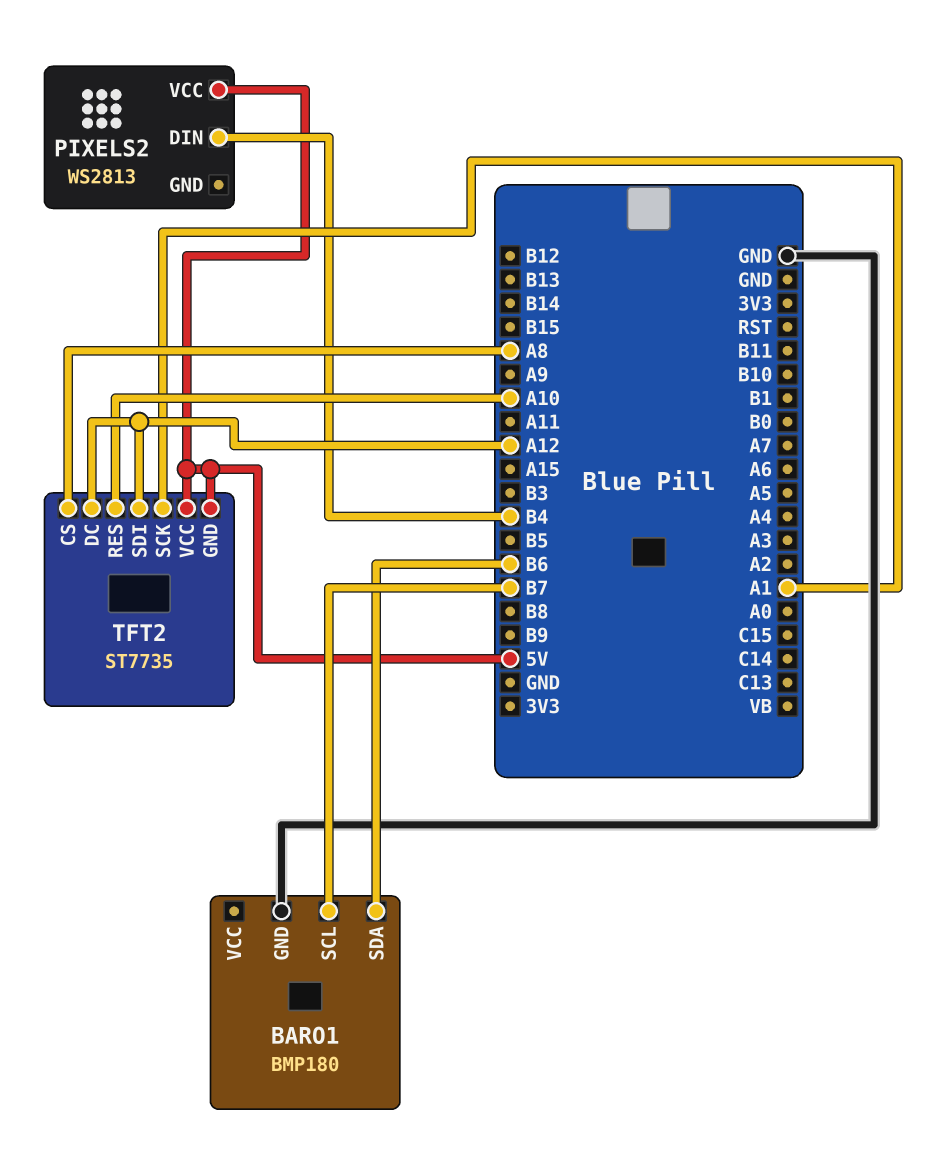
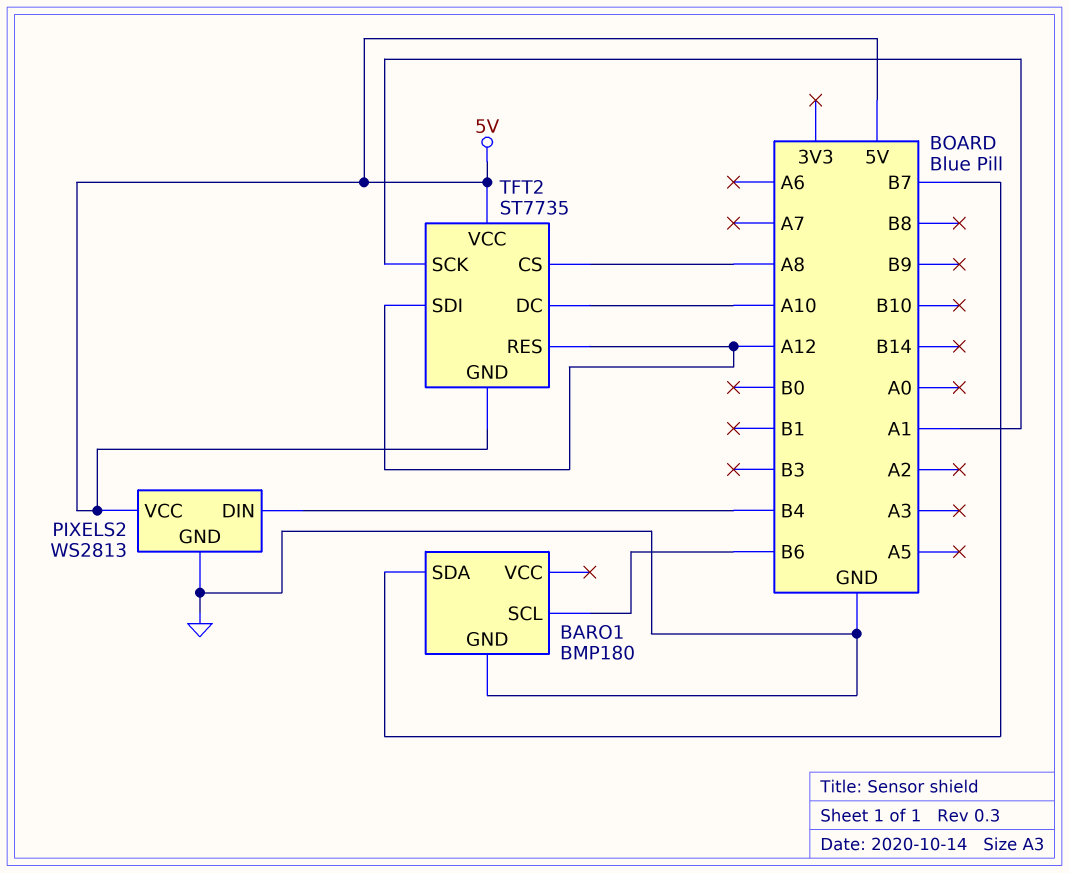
BARO1 pin SCL: B7 -> B6
BARO1 pin SDA: B6 -> B7
PIXELS2 pin GND: none -> GND
TFT2 pin DC: A12 -> A10
TFT2 pin RES: A10 -> A12

